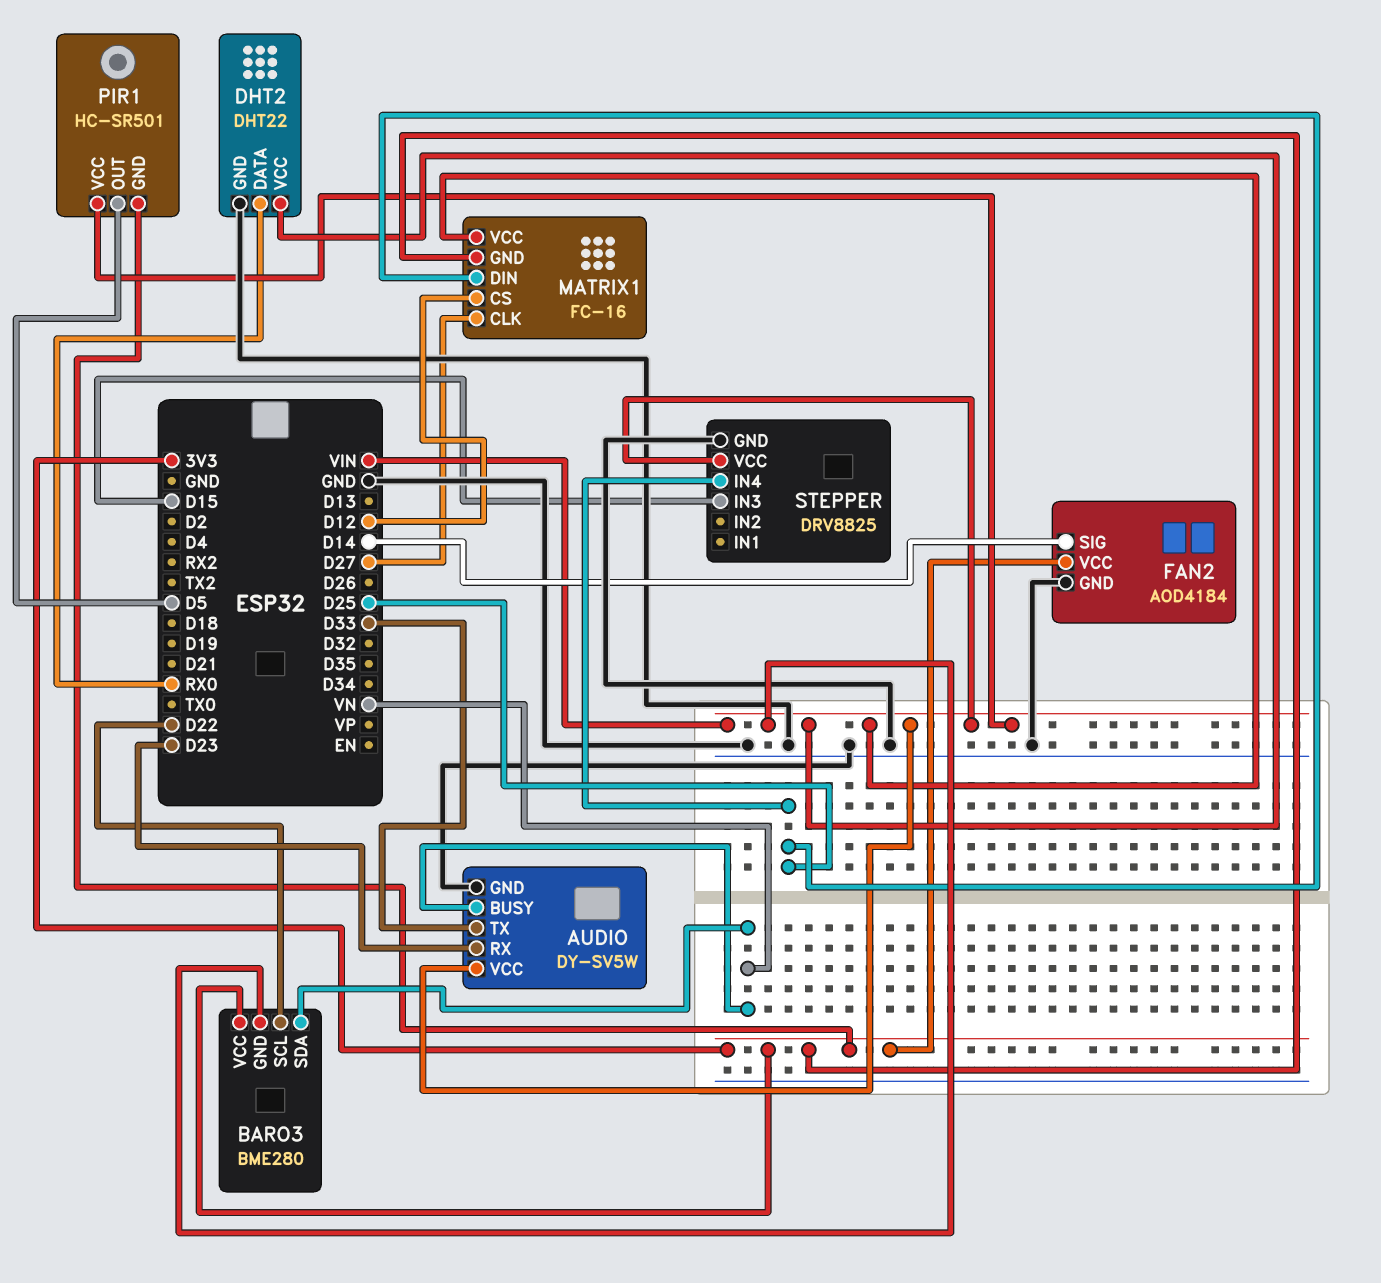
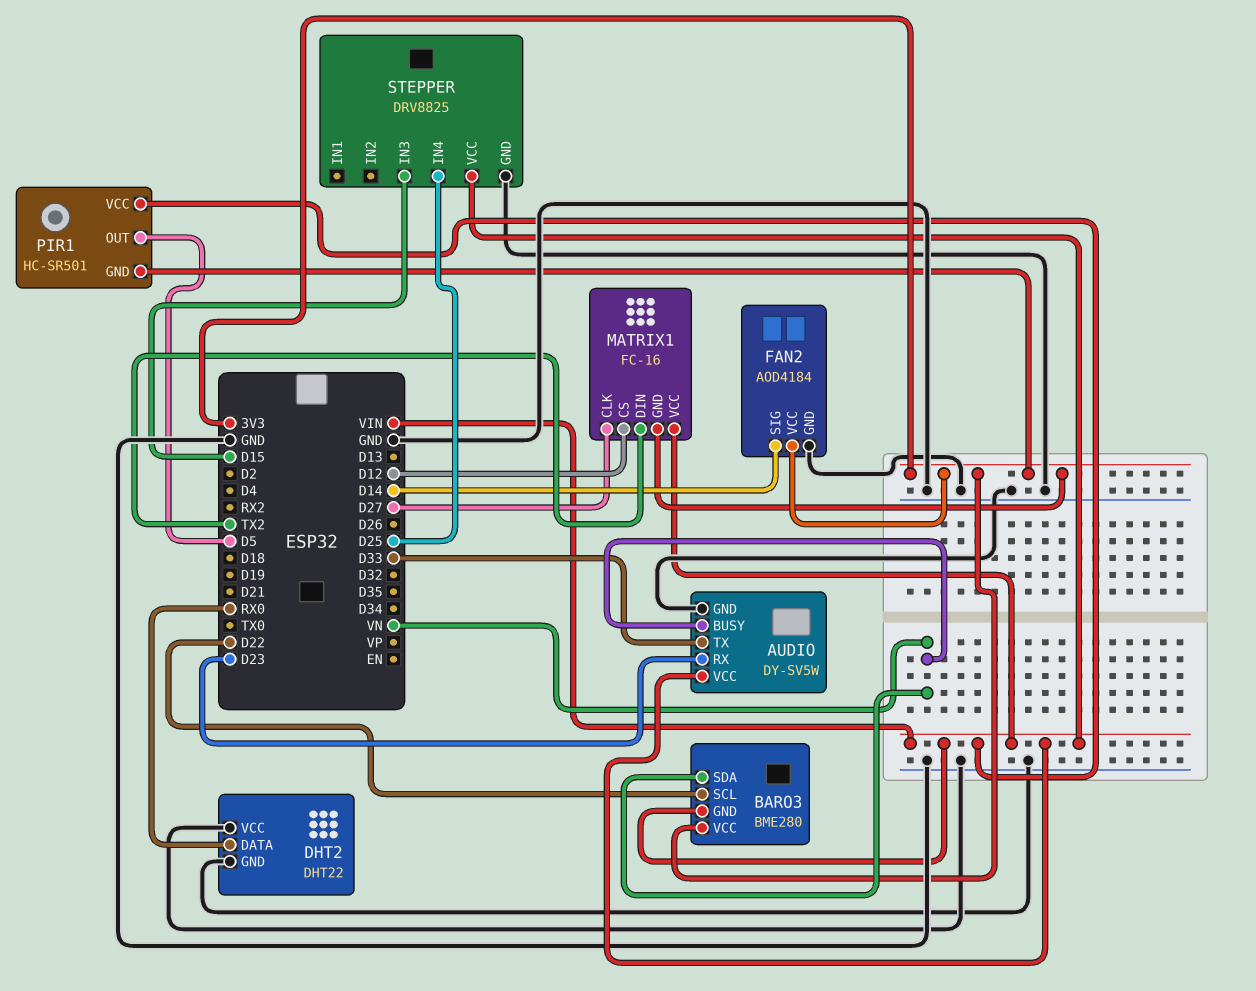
DHT2 pin VCC: VIN -> GND
MATRIX1 pin DIN: D25 -> TX2

